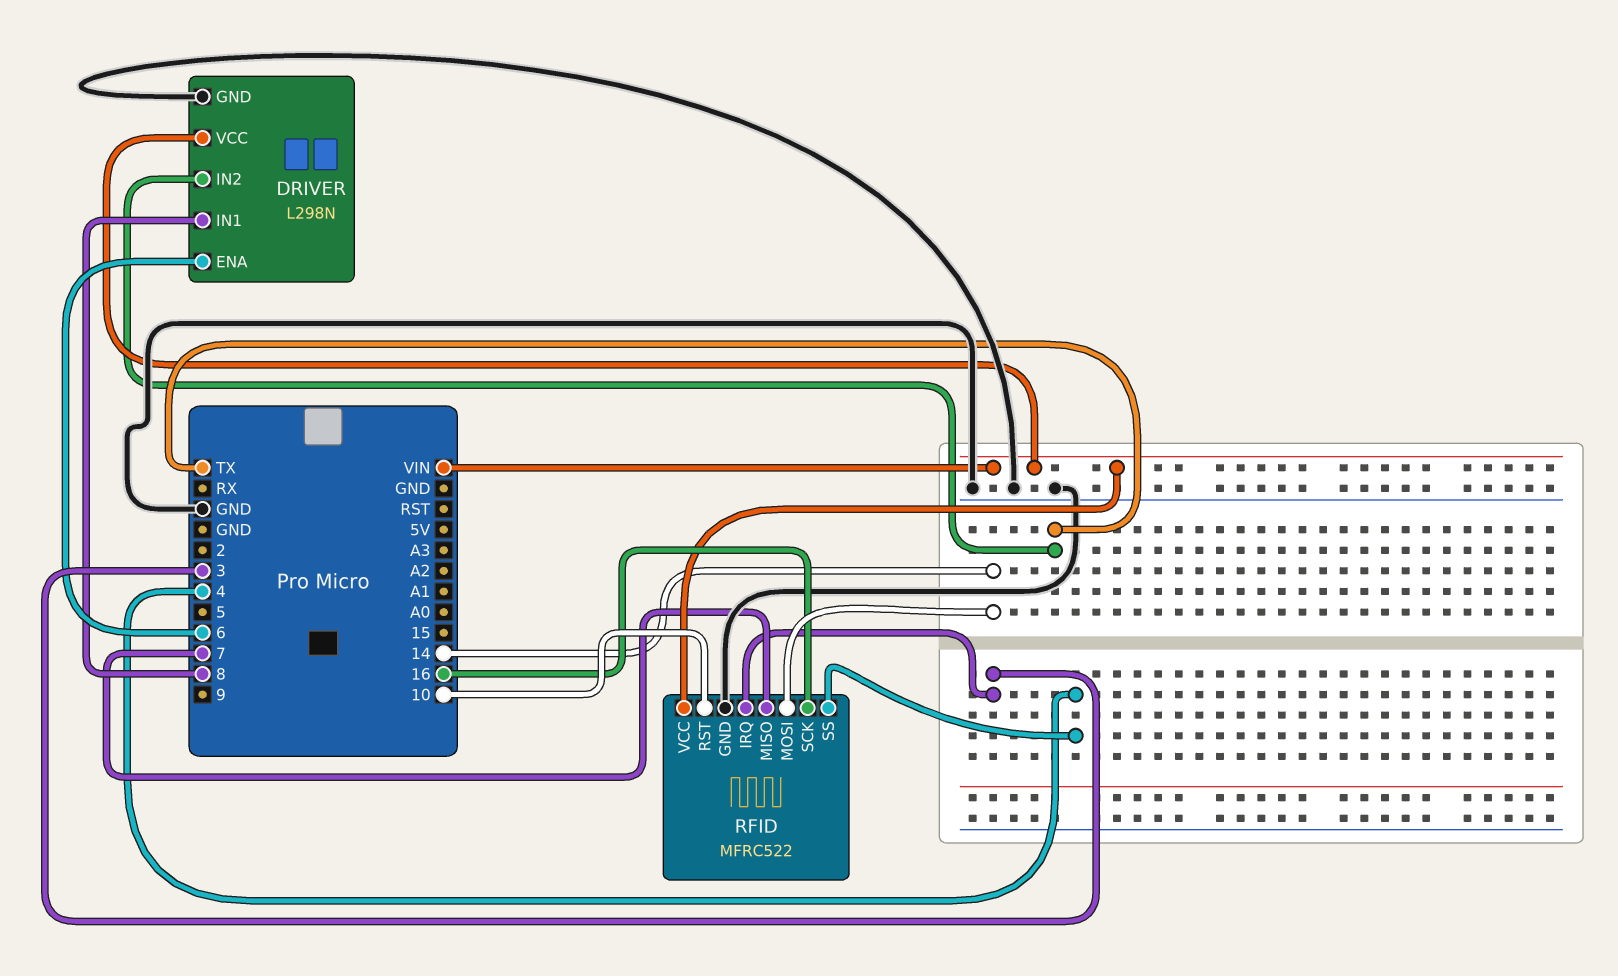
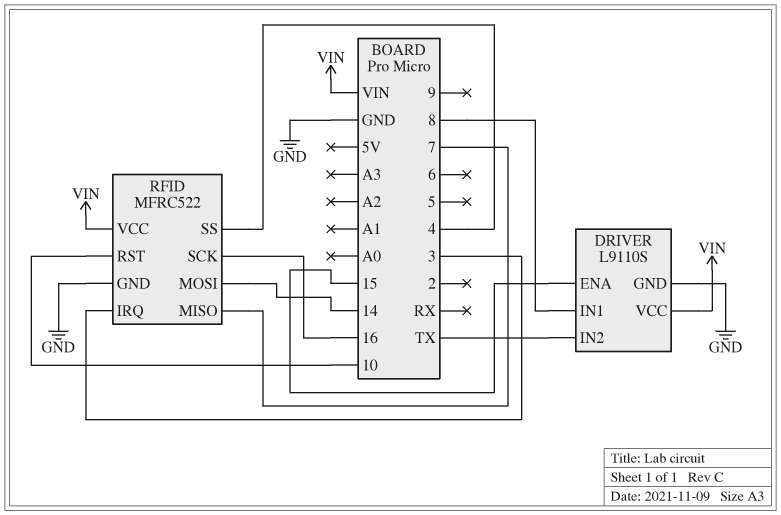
DRIVER: L298N -> L9110S
DRIVER pin ENA: 6 -> 15

